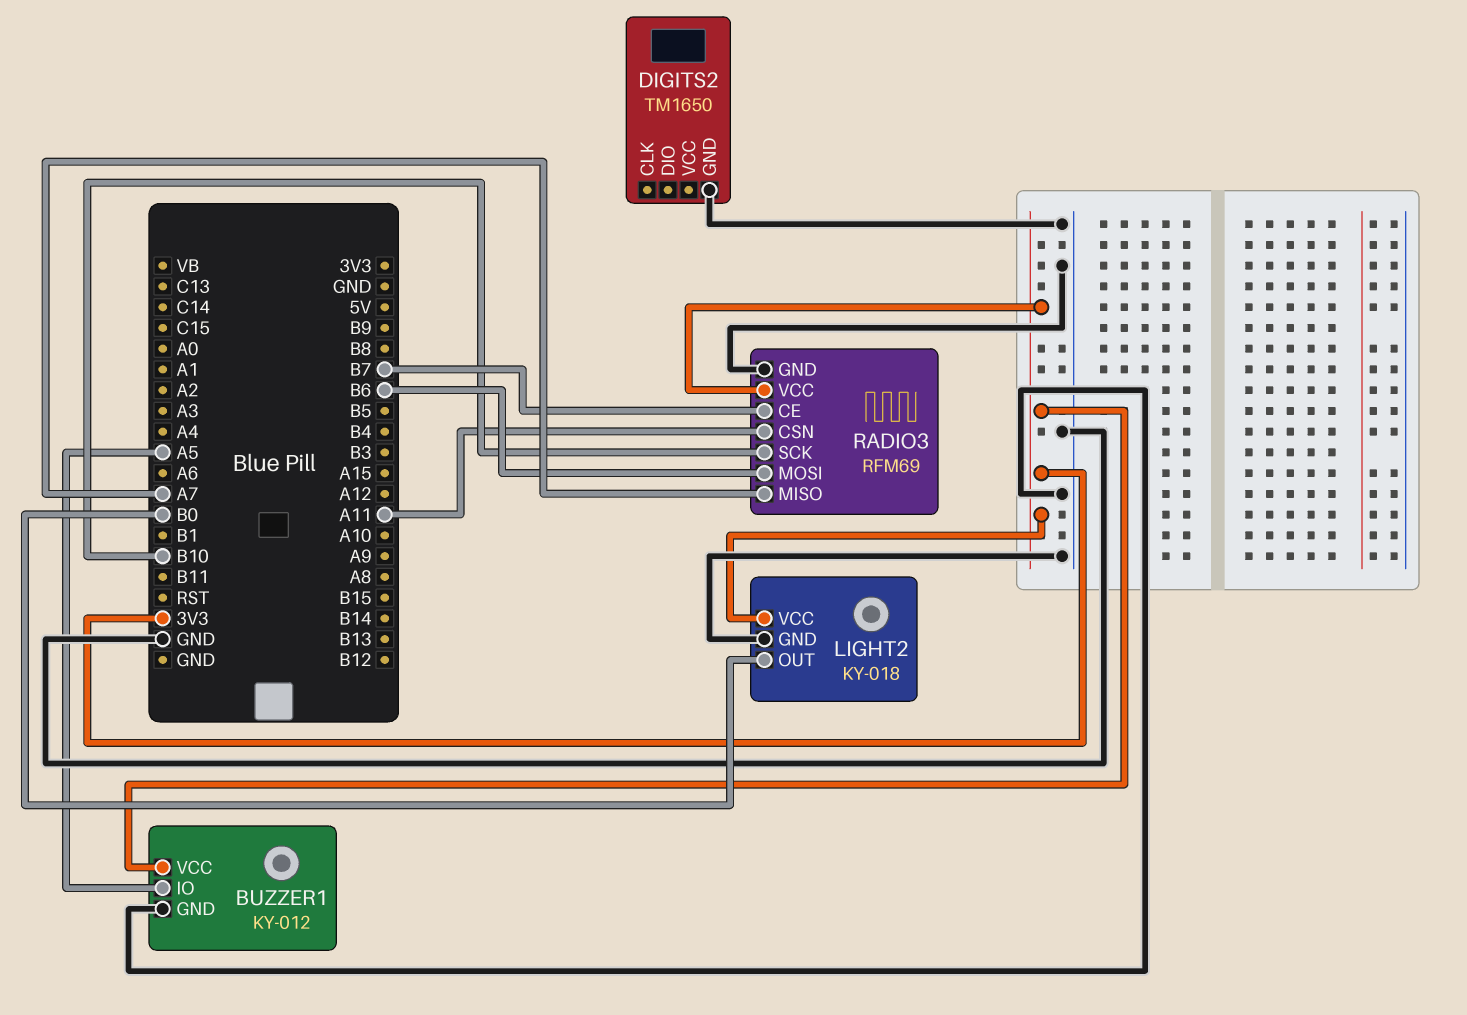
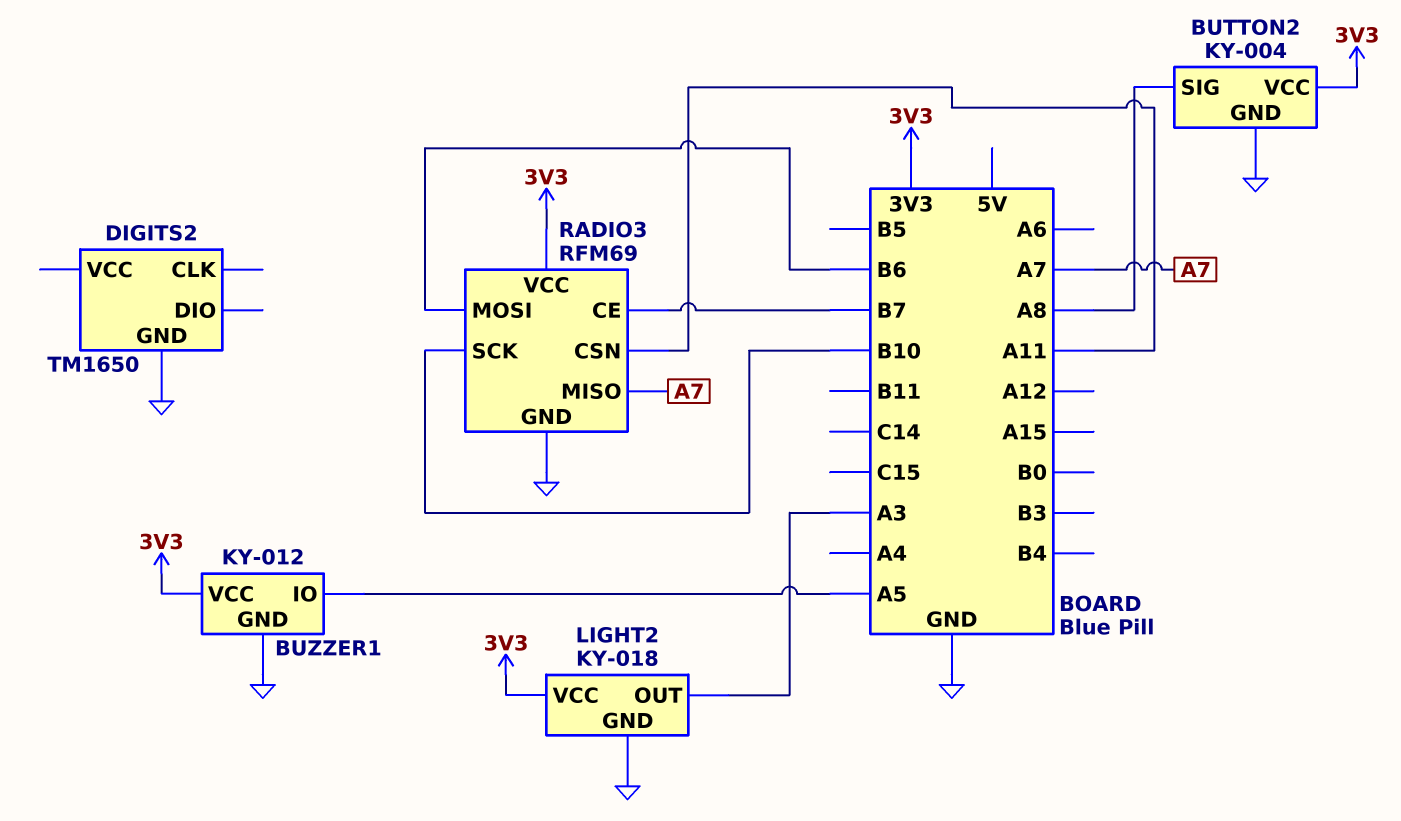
BUTTON2: none -> KY-004
BUTTON2 pin GND: none -> GND
BUTTON2 pin SIG: none -> A8
BUTTON2 pin VCC: none -> 3V3
LIGHT2 pin OUT: B0 -> A3

